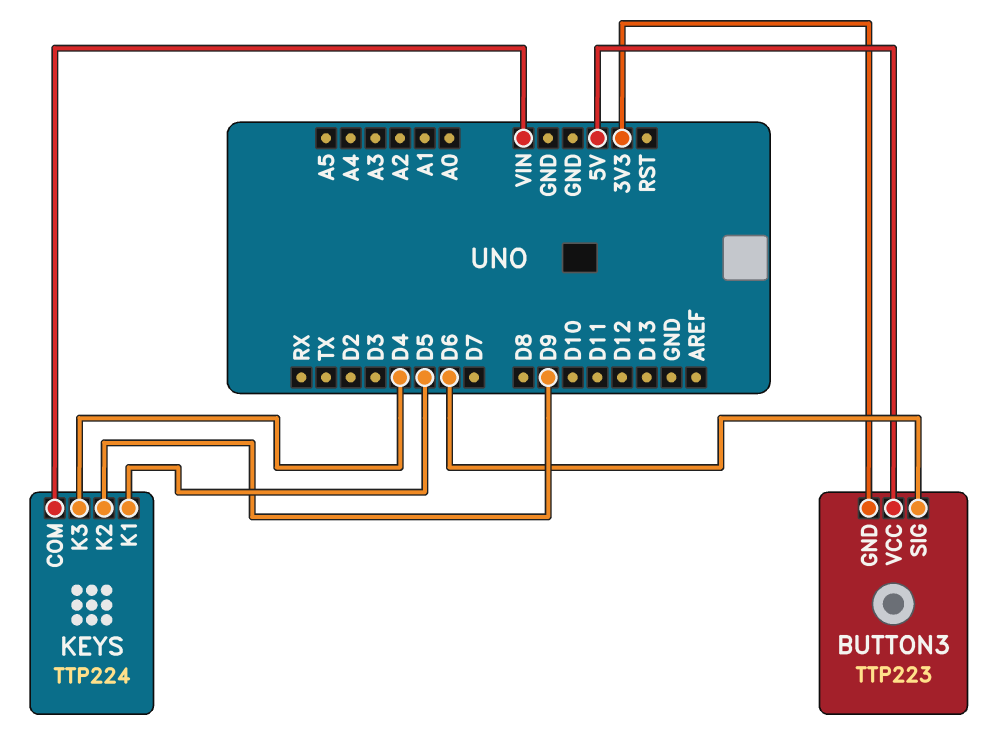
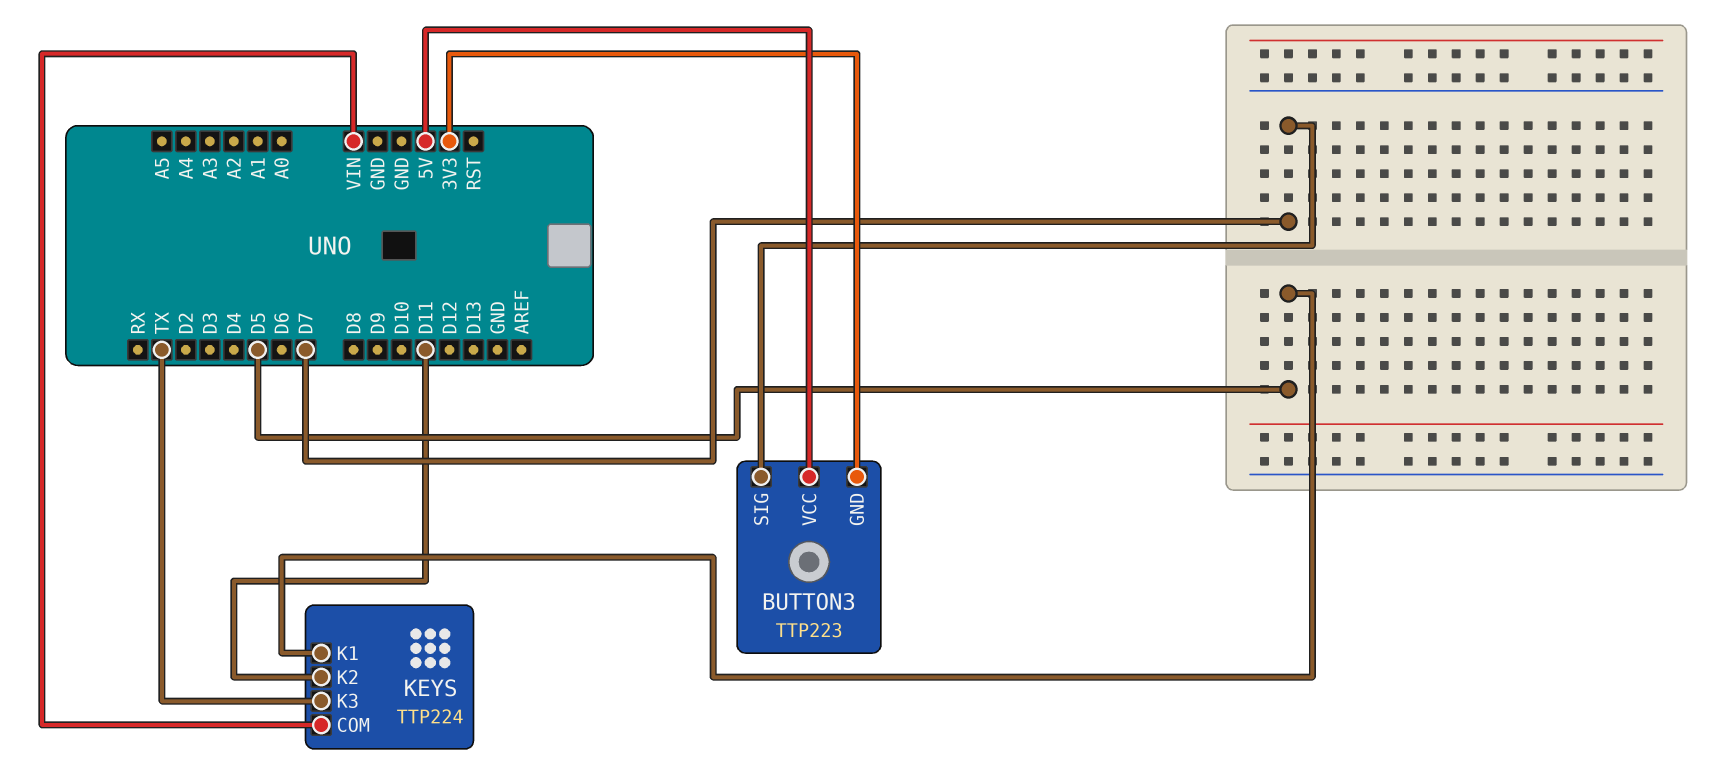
BUTTON3 pin SIG: D6 -> D7
KEYS pin K2: D9 -> D11
KEYS pin K3: D4 -> TX

